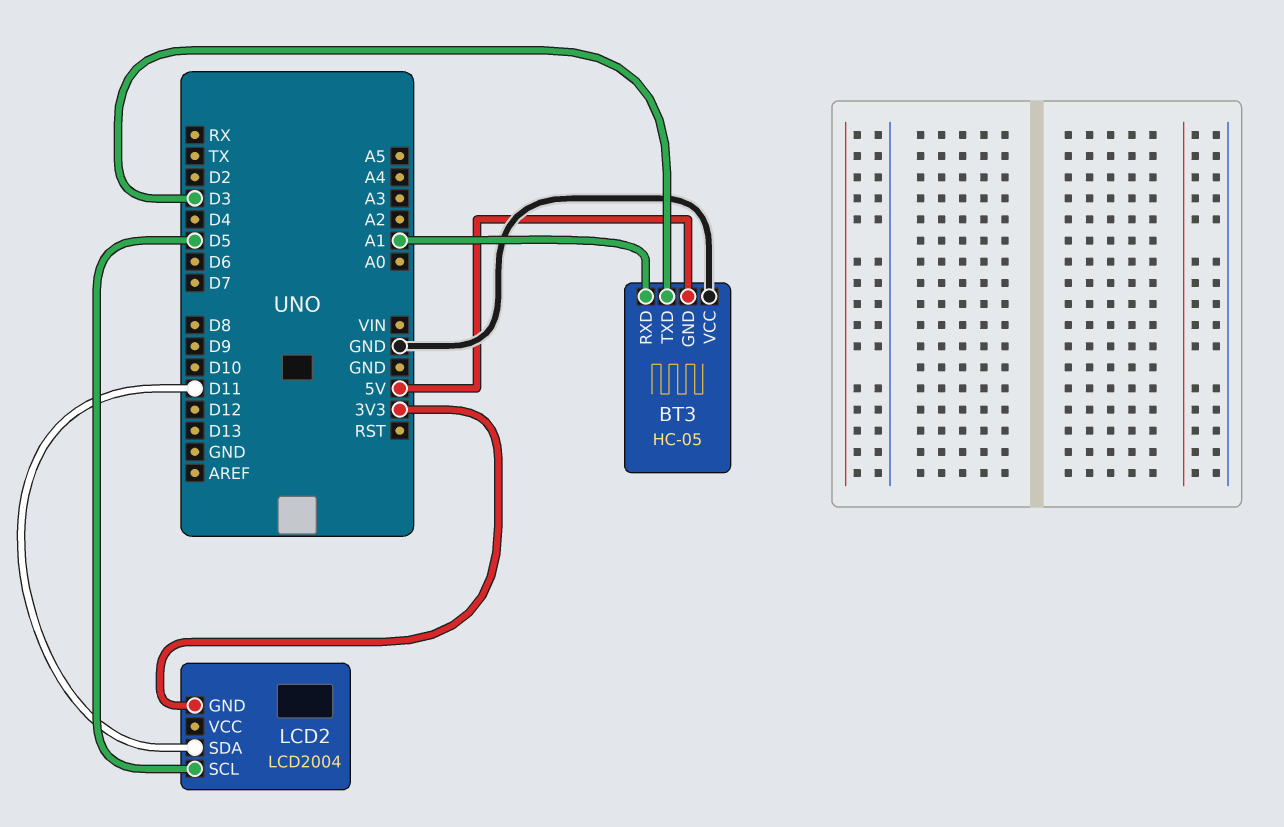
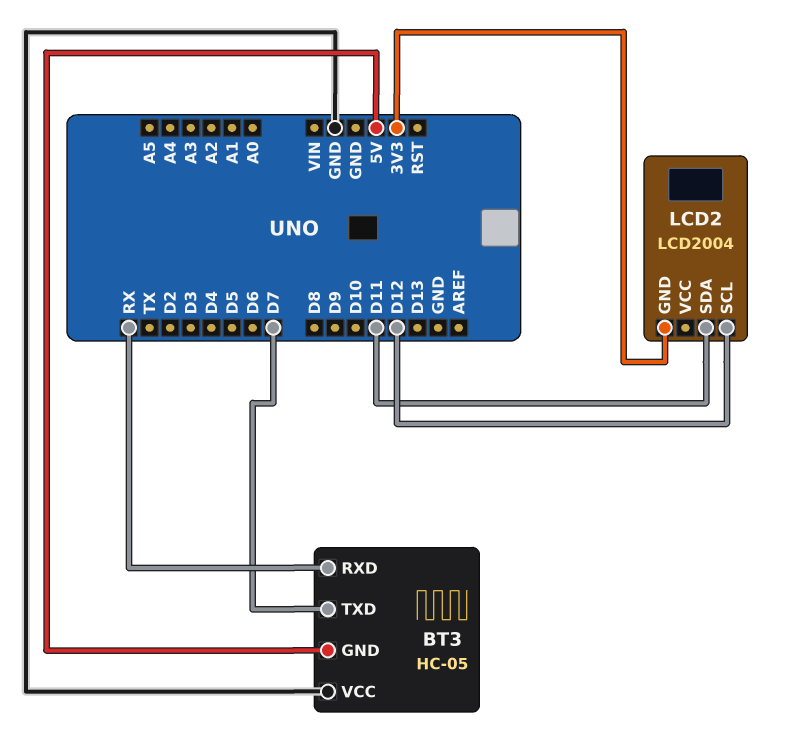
BT3 pin RXD: A1 -> RX
BT3 pin TXD: D3 -> D7
LCD2 pin SCL: D5 -> D12

